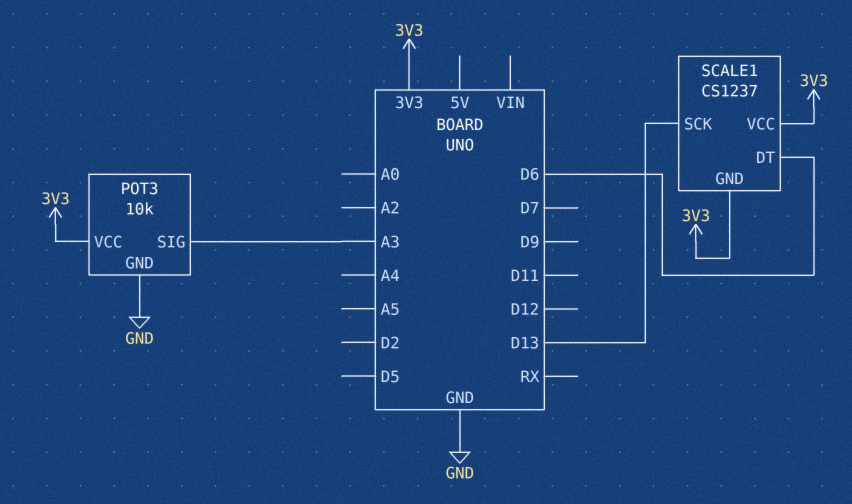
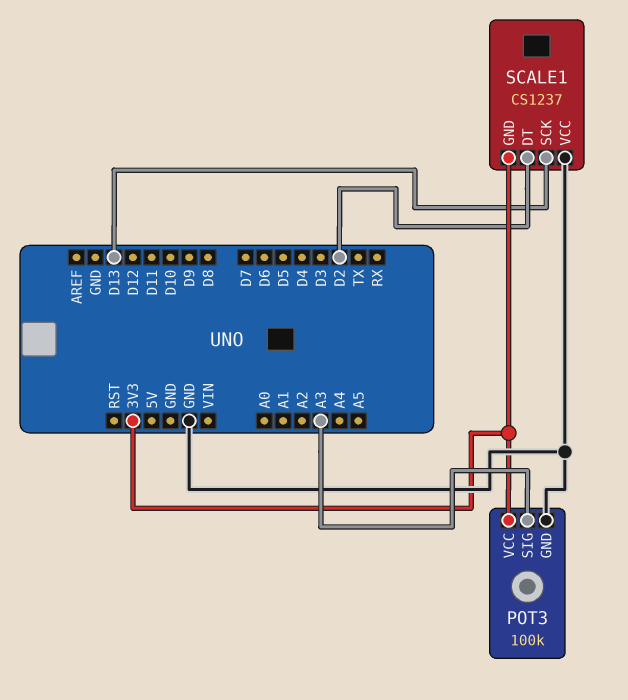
POT3: 10k -> 100k
SCALE1 pin DT: D6 -> D2
SCALE1 pin VCC: 3V3 -> GND

